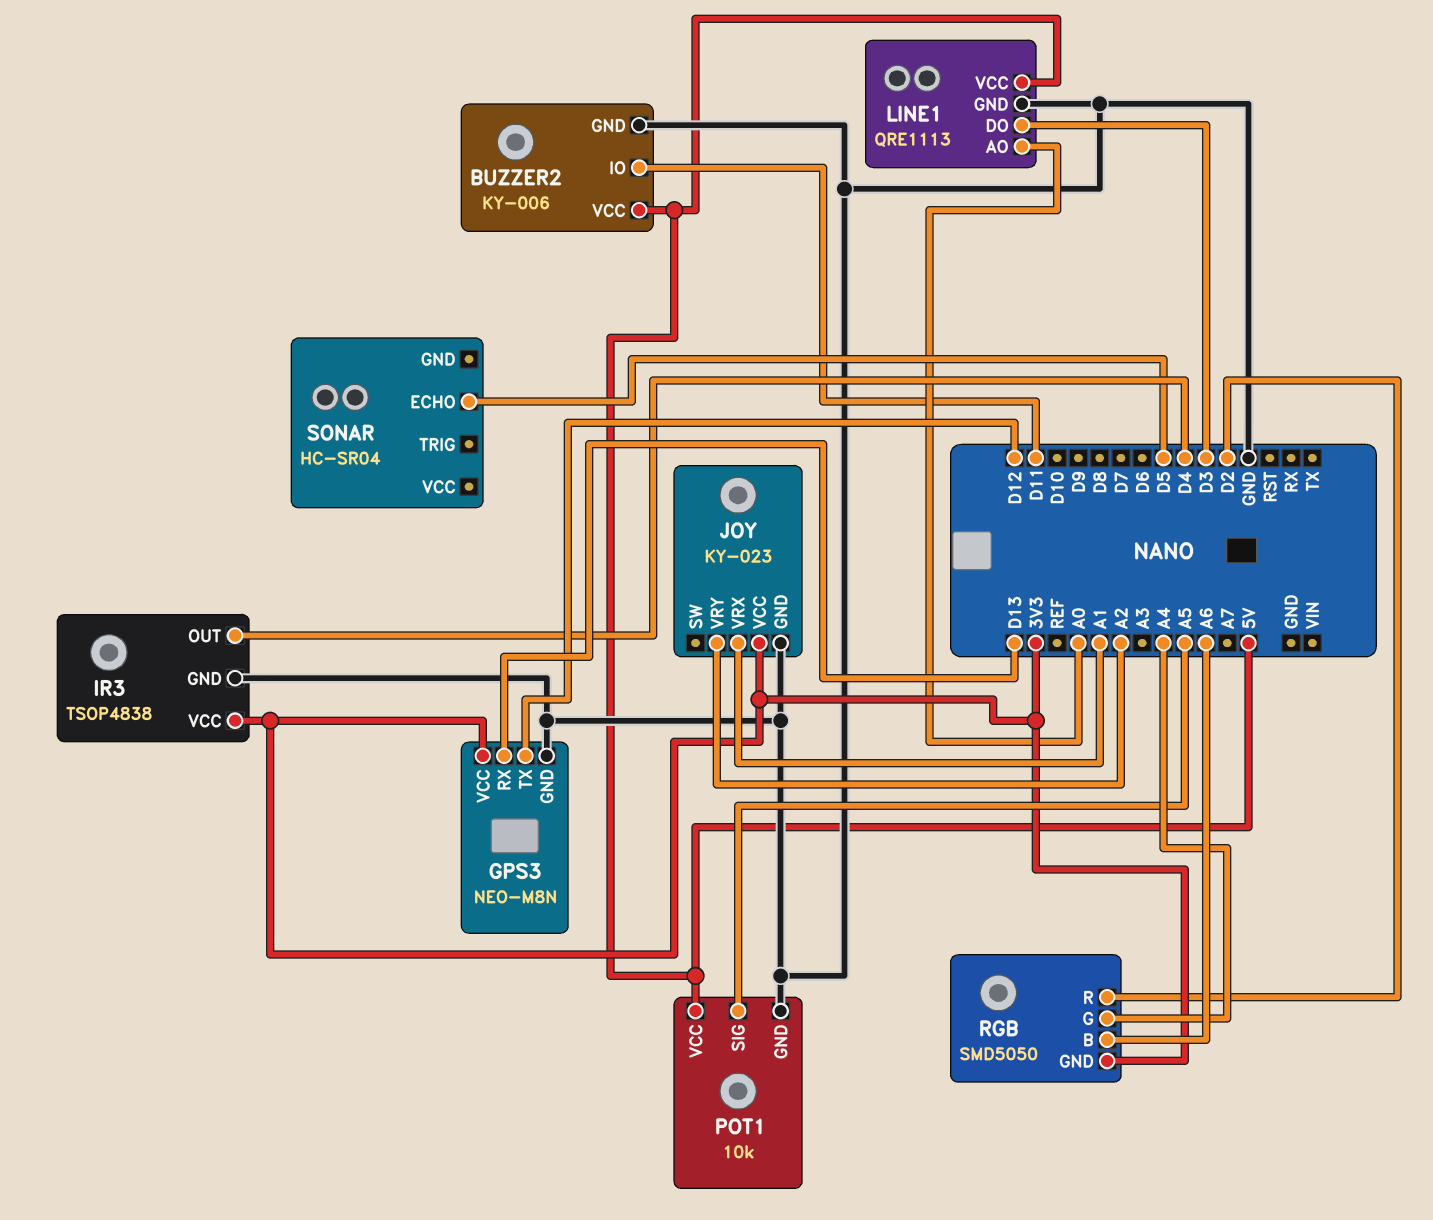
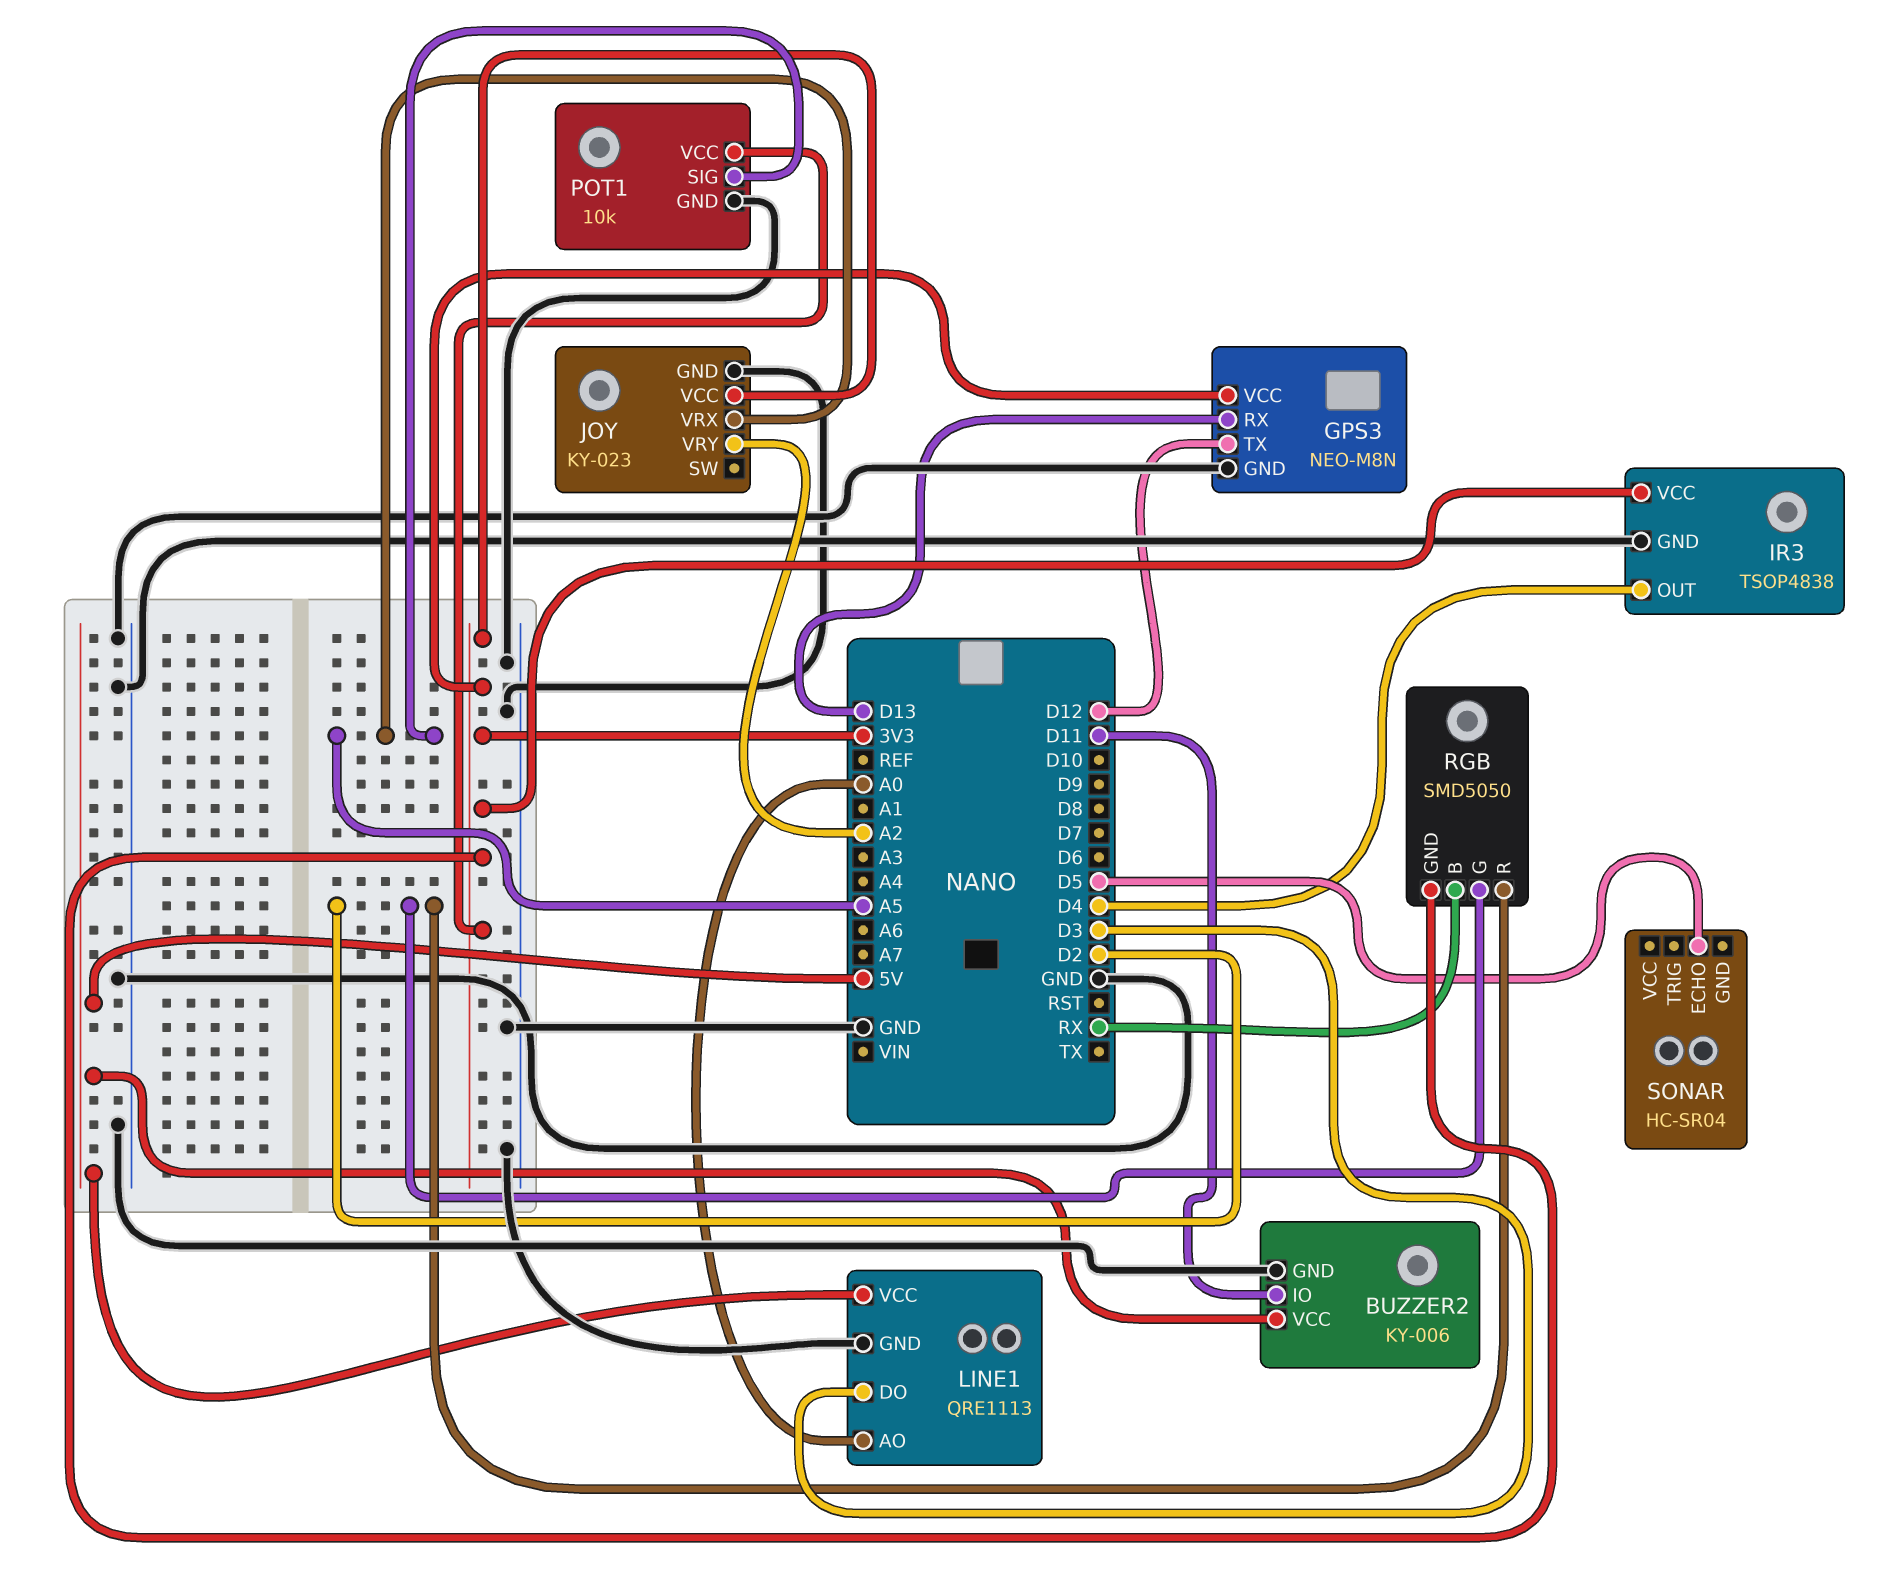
JOY pin VRX: A1 -> A5
POT1 pin VCC: 5V -> 3V3
RGB pin B: A6 -> RX
RGB pin G: A4 -> D2

